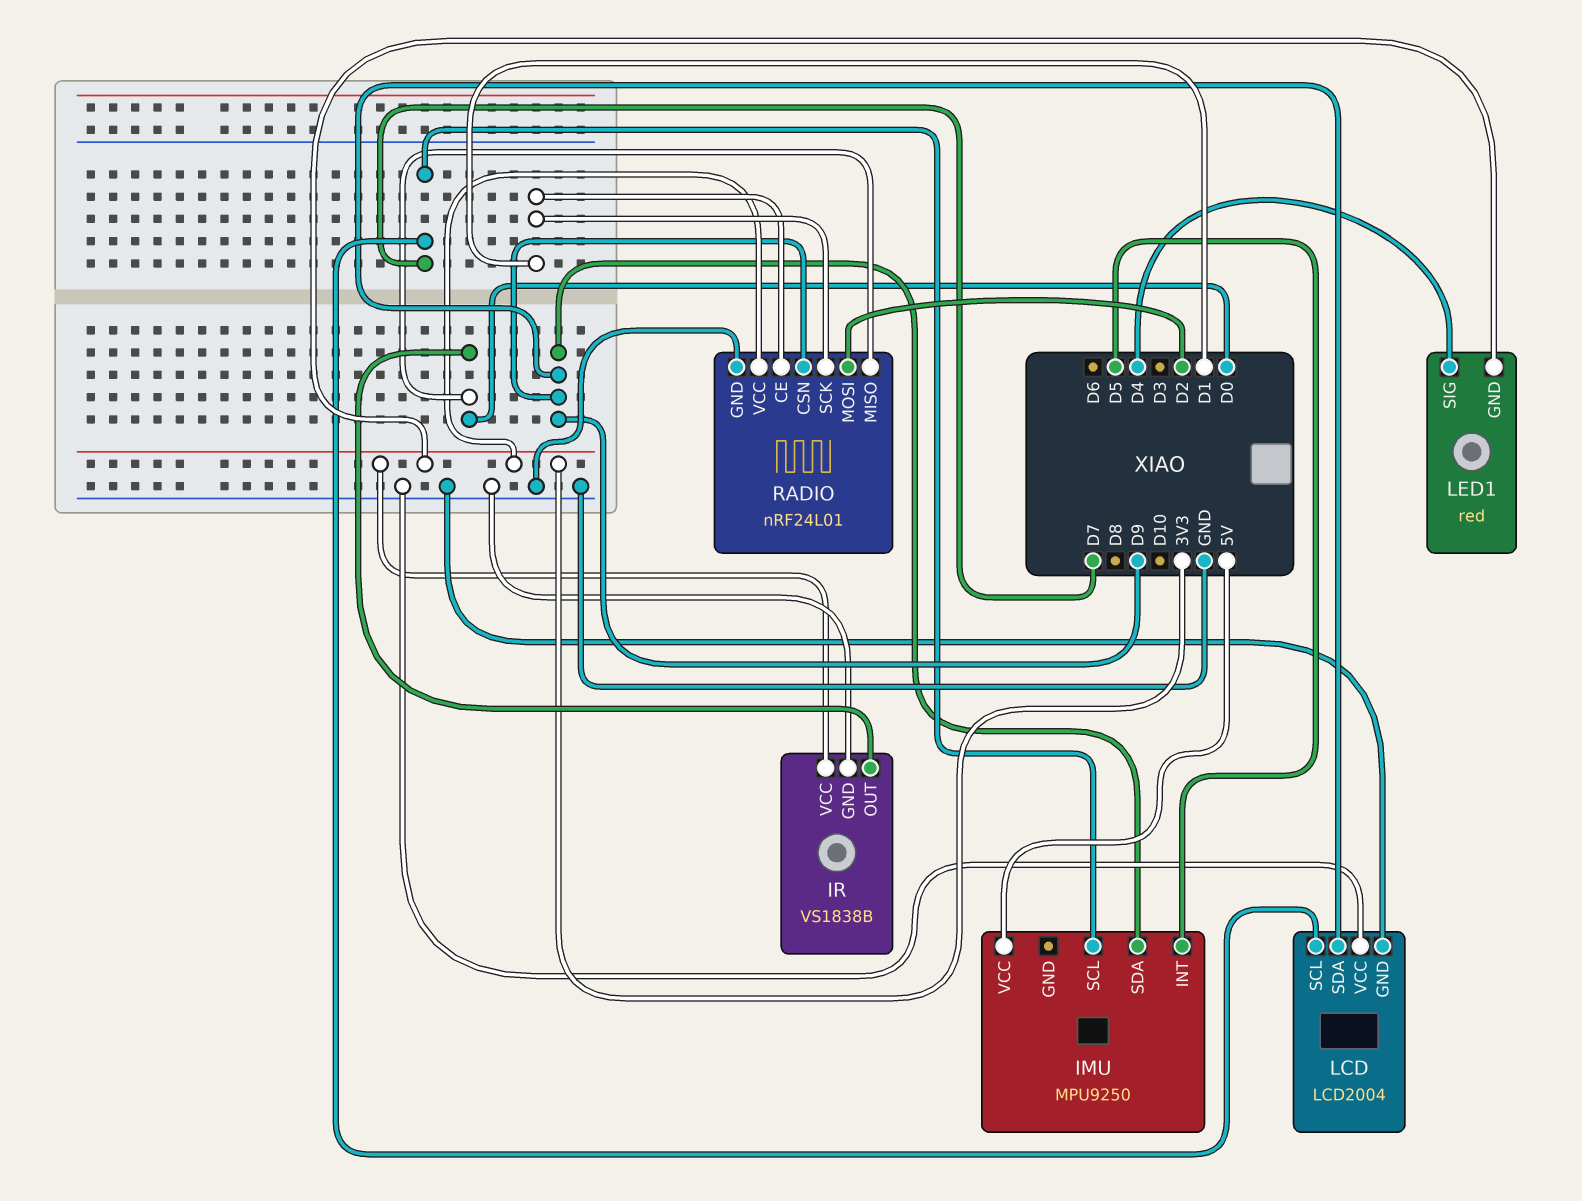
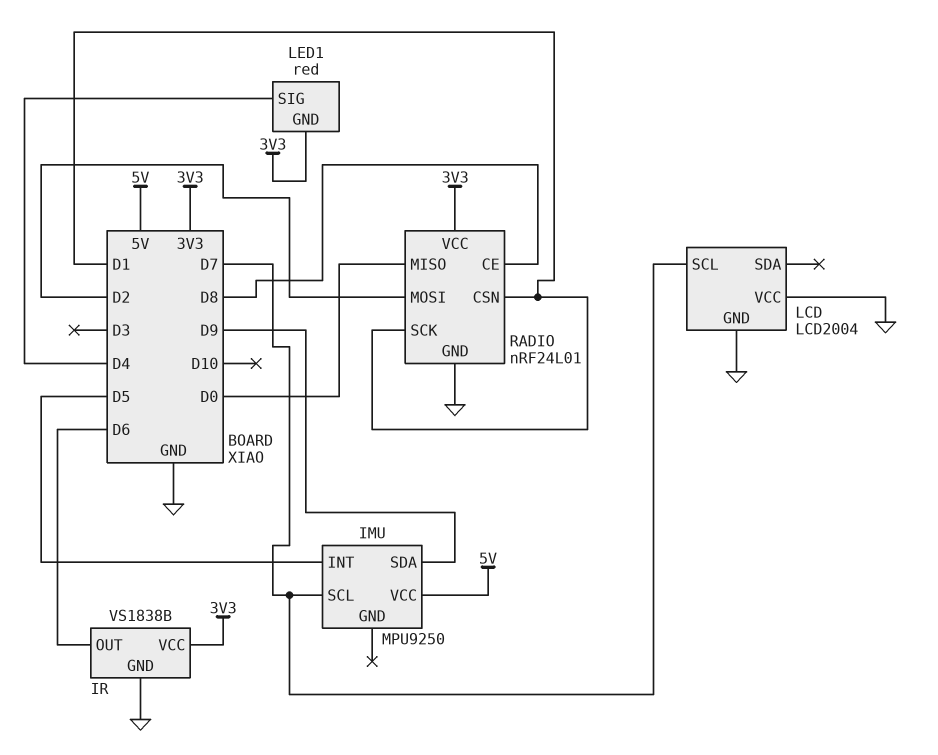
IR pin OUT: D0 -> D6
LCD pin SDA: D9 -> none
RADIO pin CE: D1 -> D8
RADIO pin CSN: D9 -> D1

